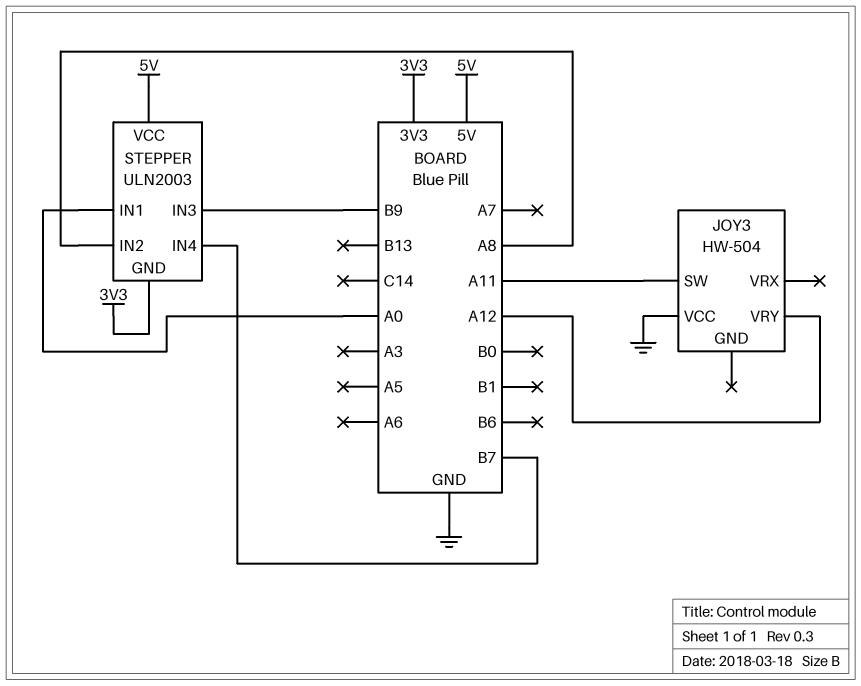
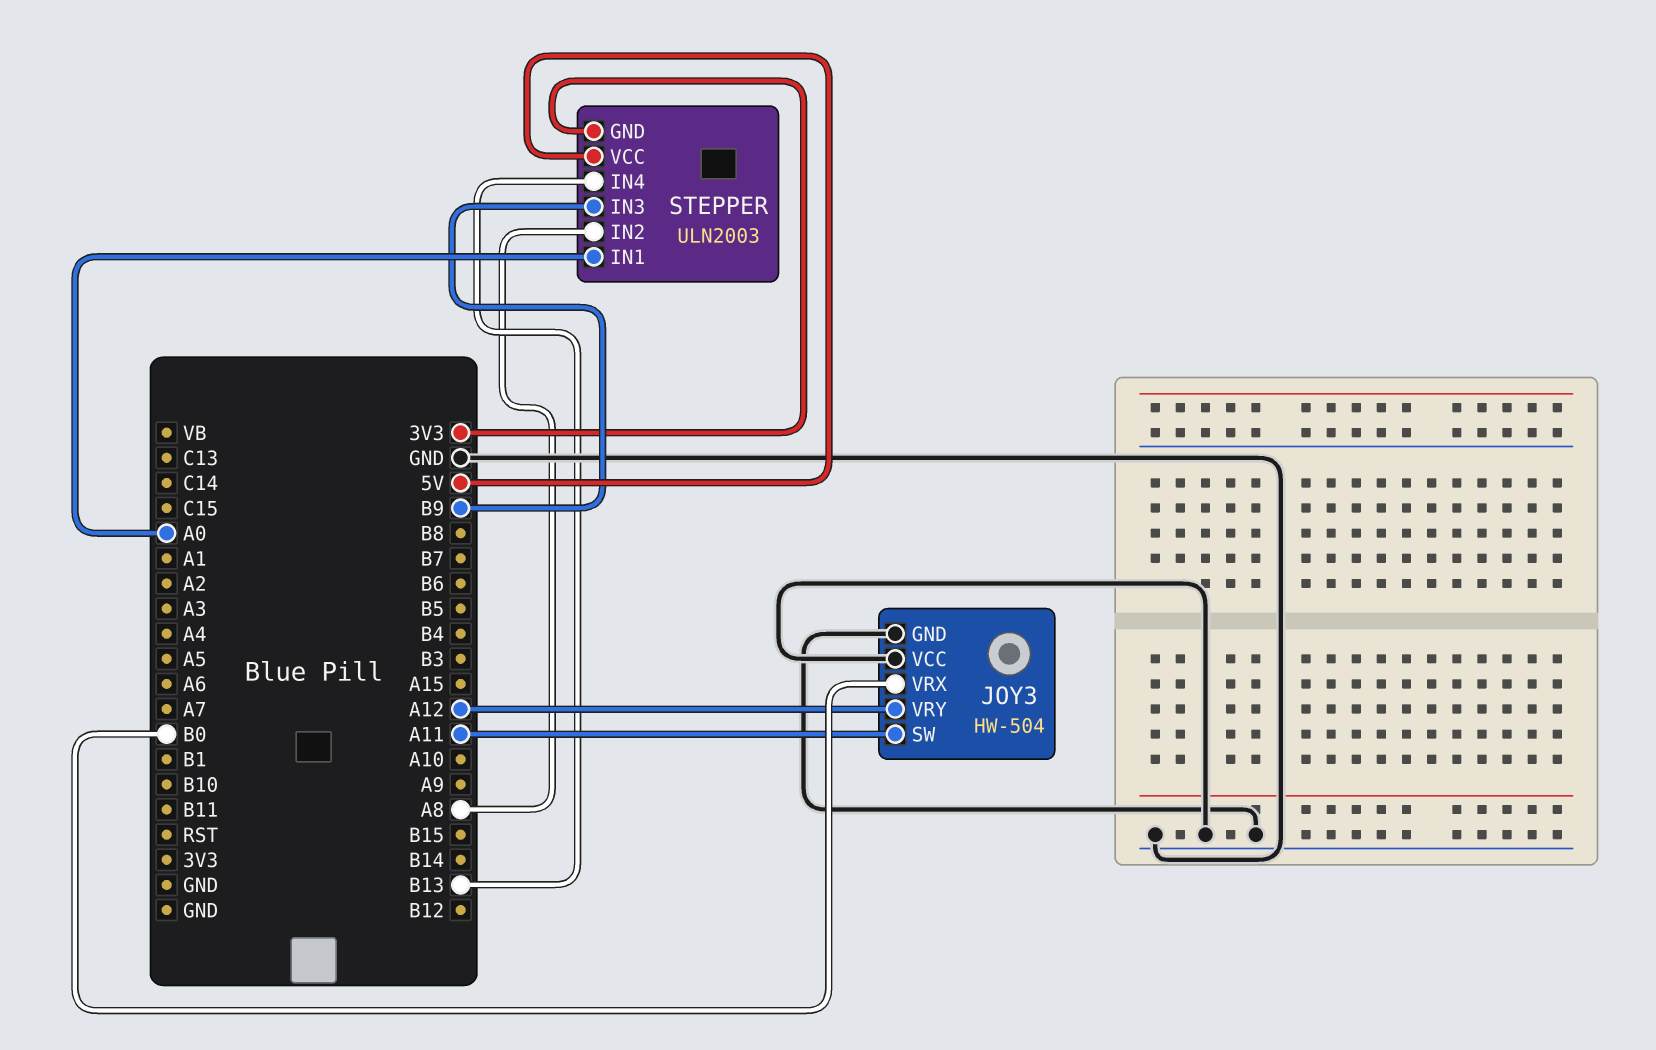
JOY3 pin GND: none -> GND
JOY3 pin VRX: none -> B0
STEPPER pin IN4: B7 -> B13

